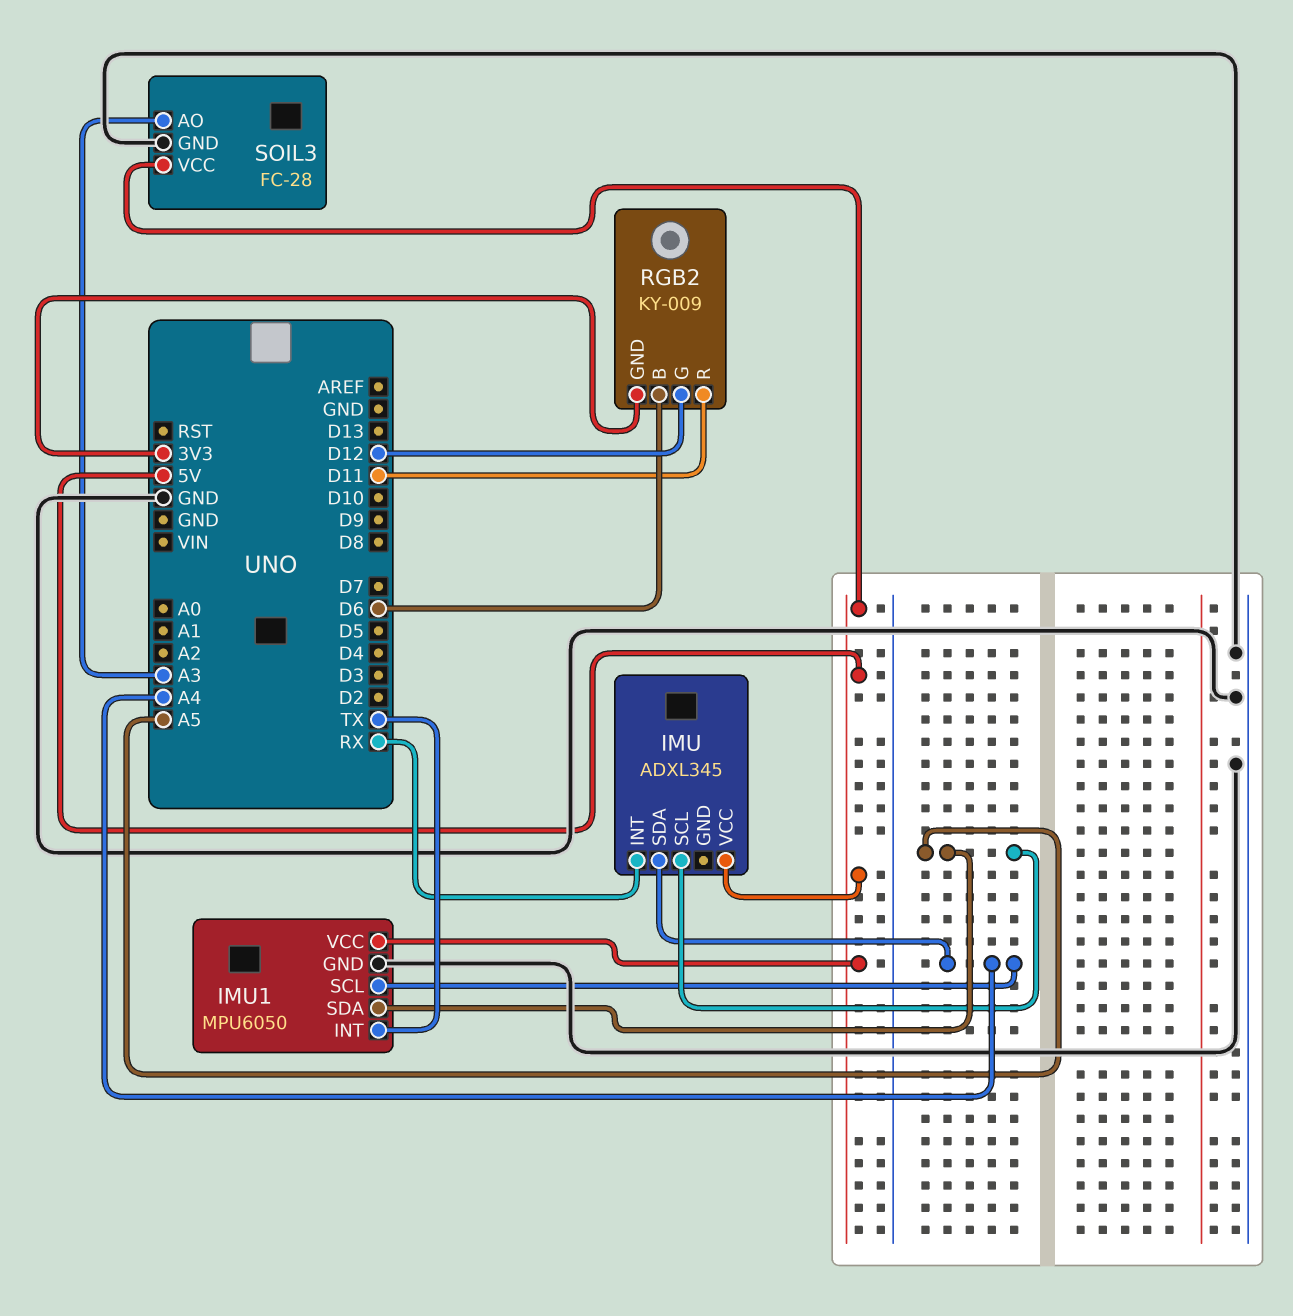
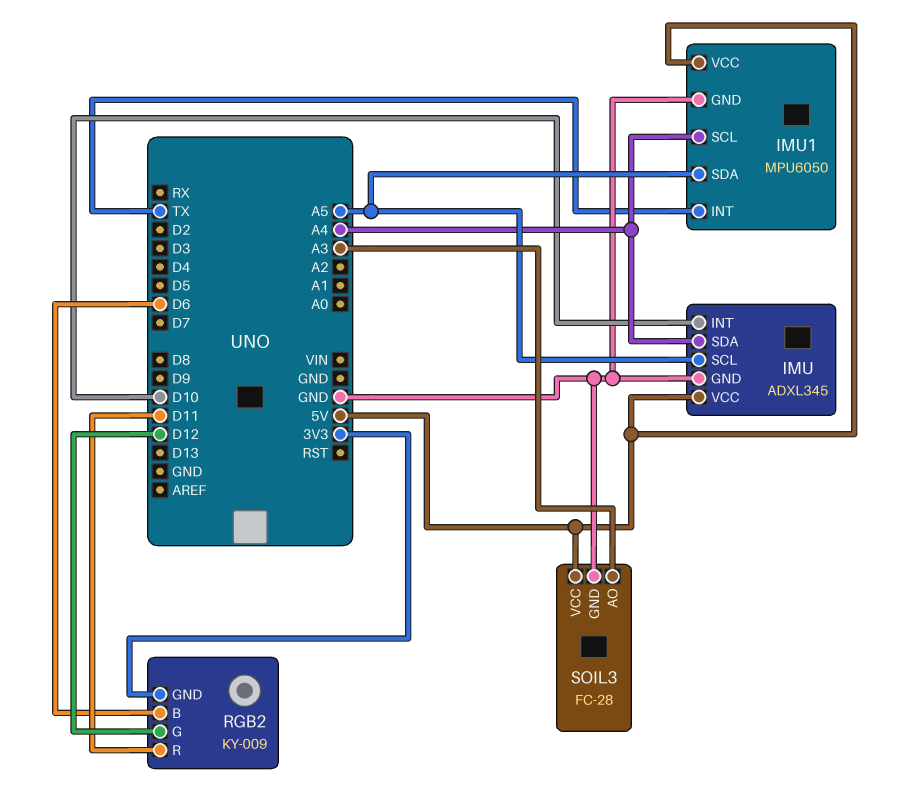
IMU pin GND: none -> GND
IMU pin INT: RX -> D10

